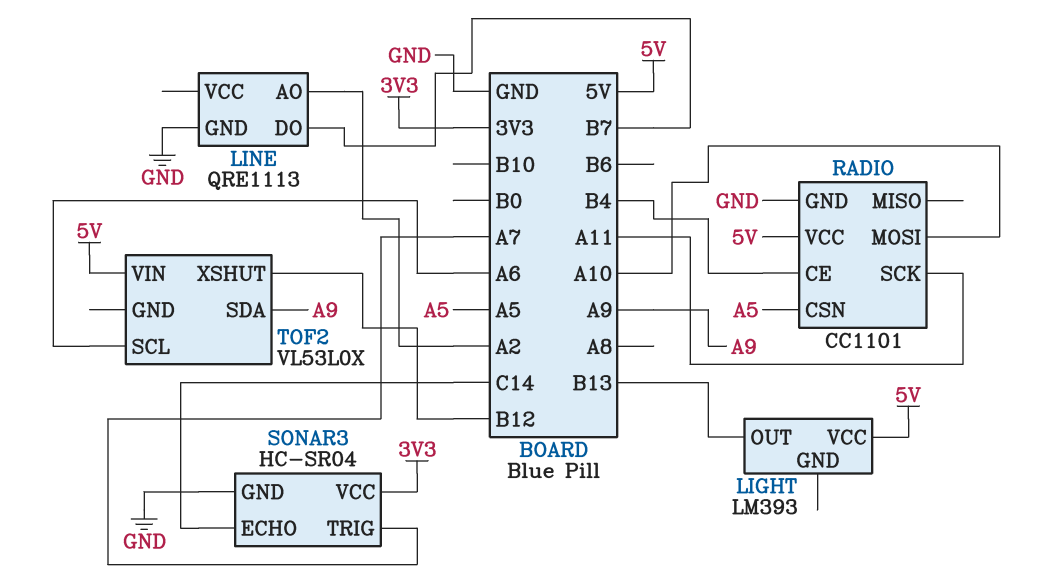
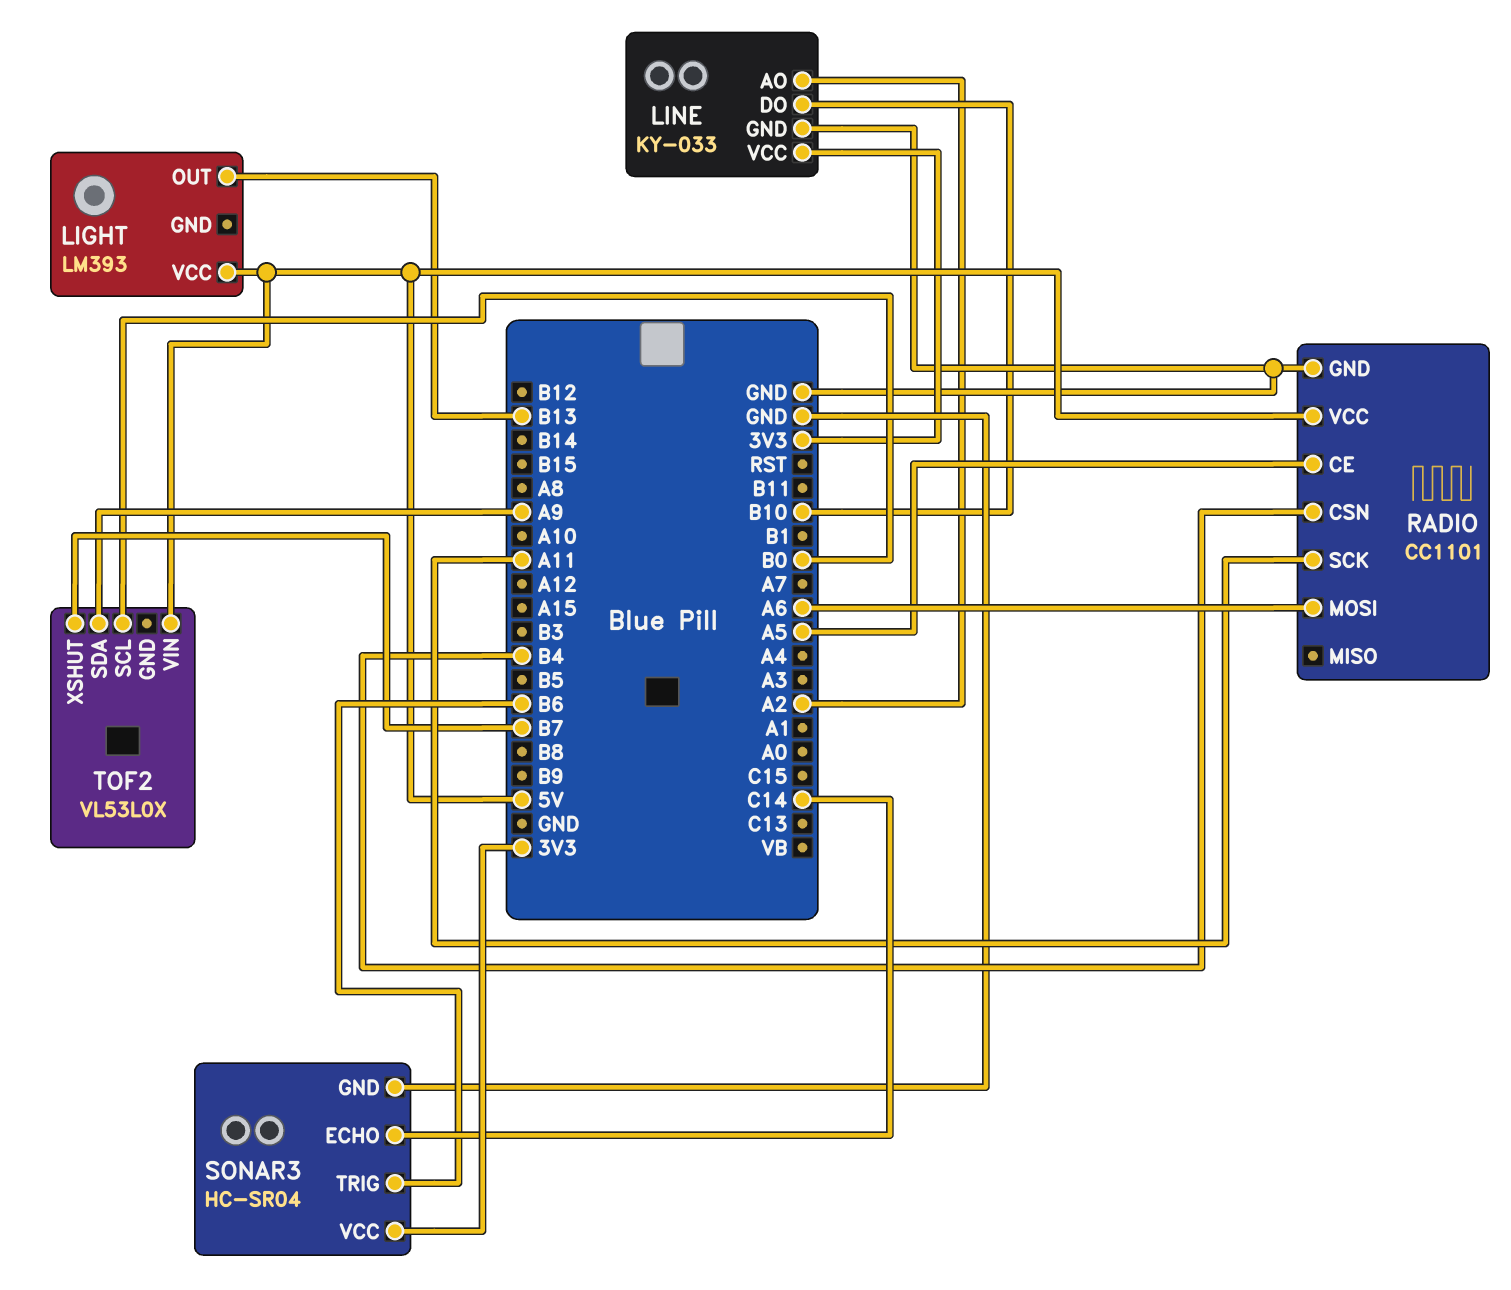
LINE: QRE1113 -> KY-033
LINE pin DO: B7 -> B10
LINE pin VCC: none -> 3V3
RADIO pin CE: B4 -> A5
RADIO pin CSN: A5 -> B4
RADIO pin MOSI: A10 -> A6
SONAR3 pin TRIG: A7 -> B6
TOF2 pin SCL: A6 -> B0
TOF2 pin XSHUT: B12 -> B7

